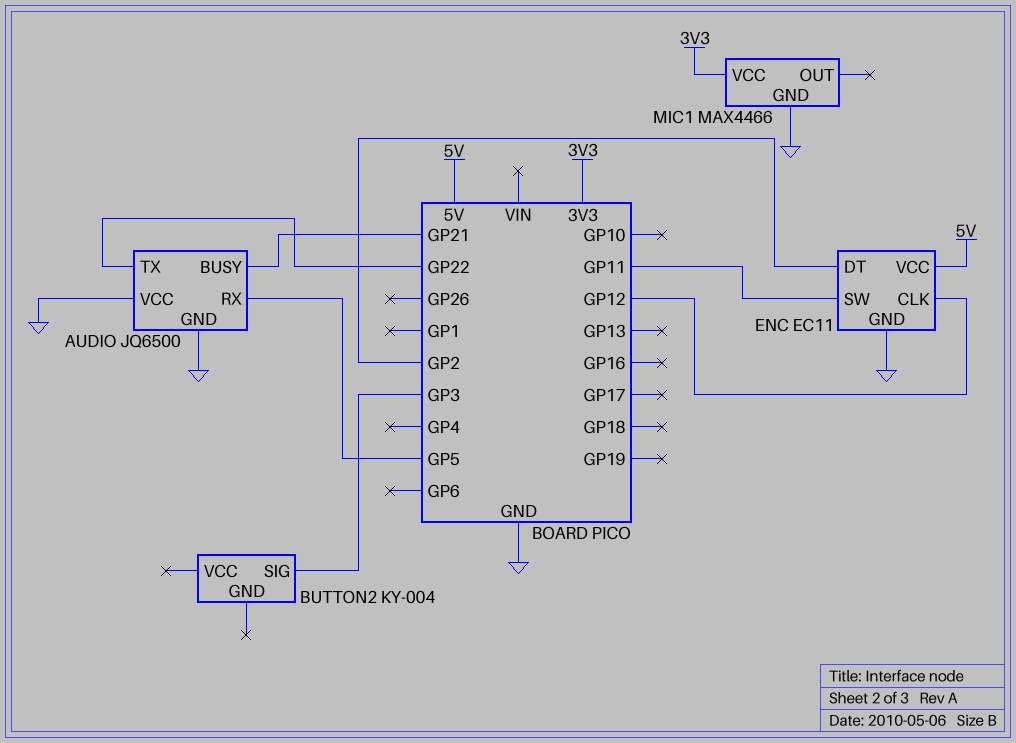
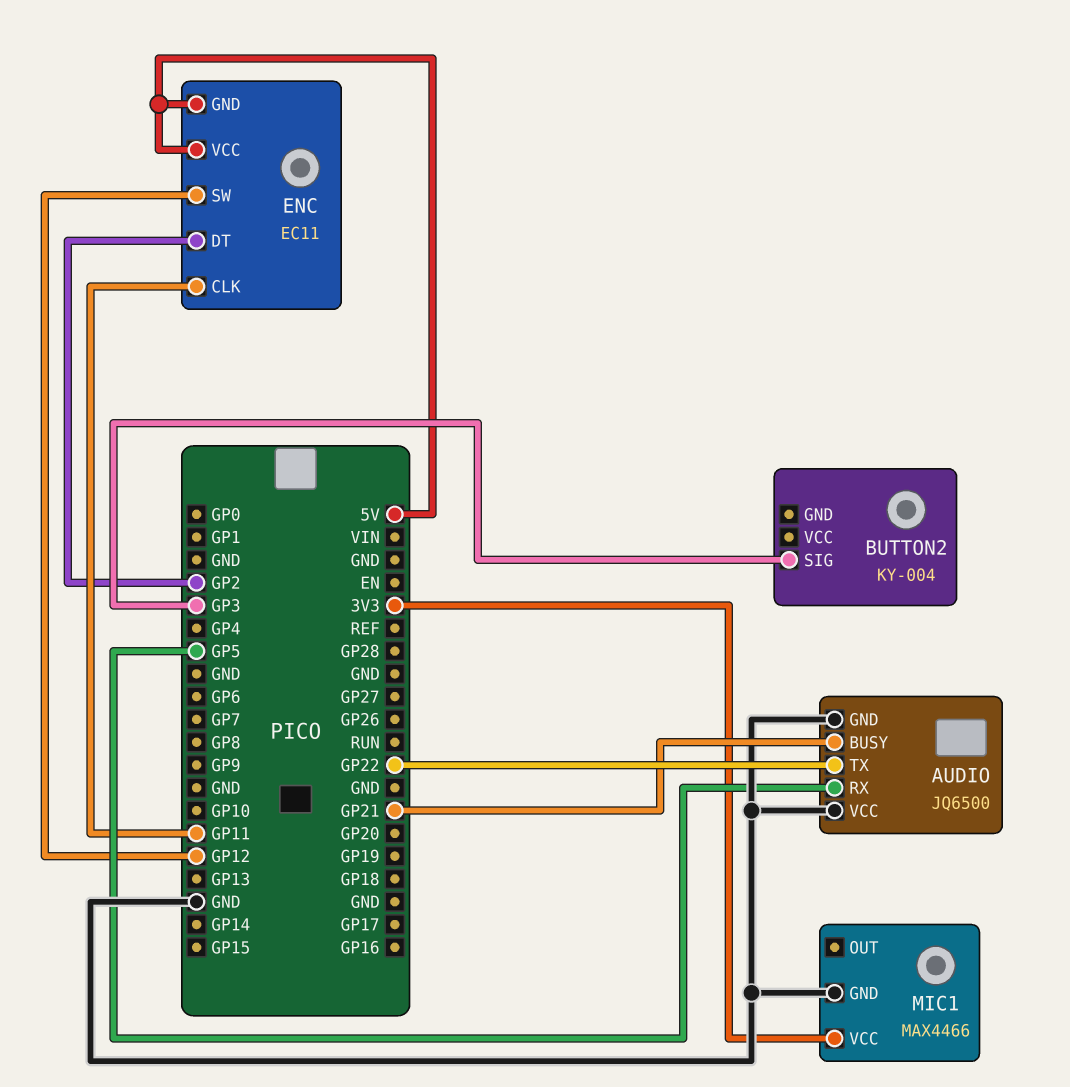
ENC pin CLK: GP12 -> GP11
ENC pin GND: GND -> 5V
ENC pin SW: GP11 -> GP12

